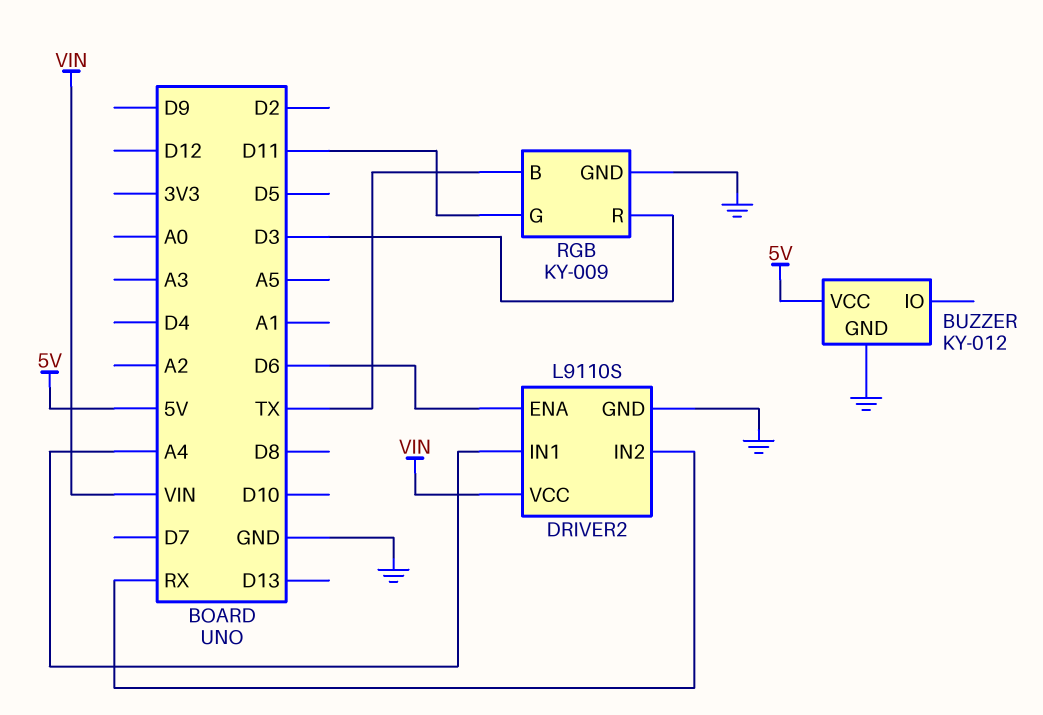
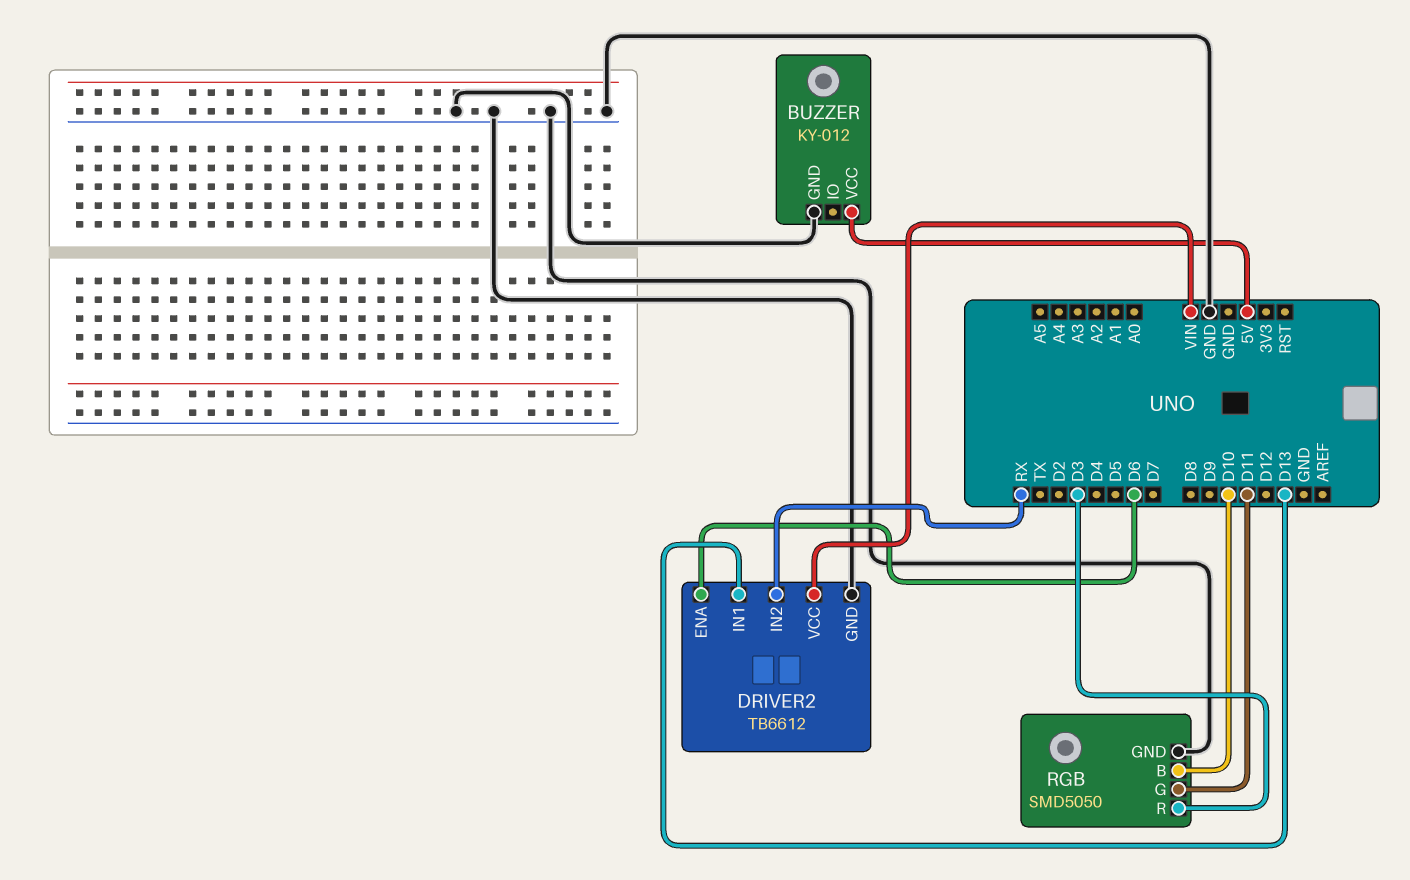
DRIVER2: L9110S -> TB6612
DRIVER2 pin IN1: A4 -> D13
RGB: KY-009 -> SMD5050
RGB pin B: TX -> D10

